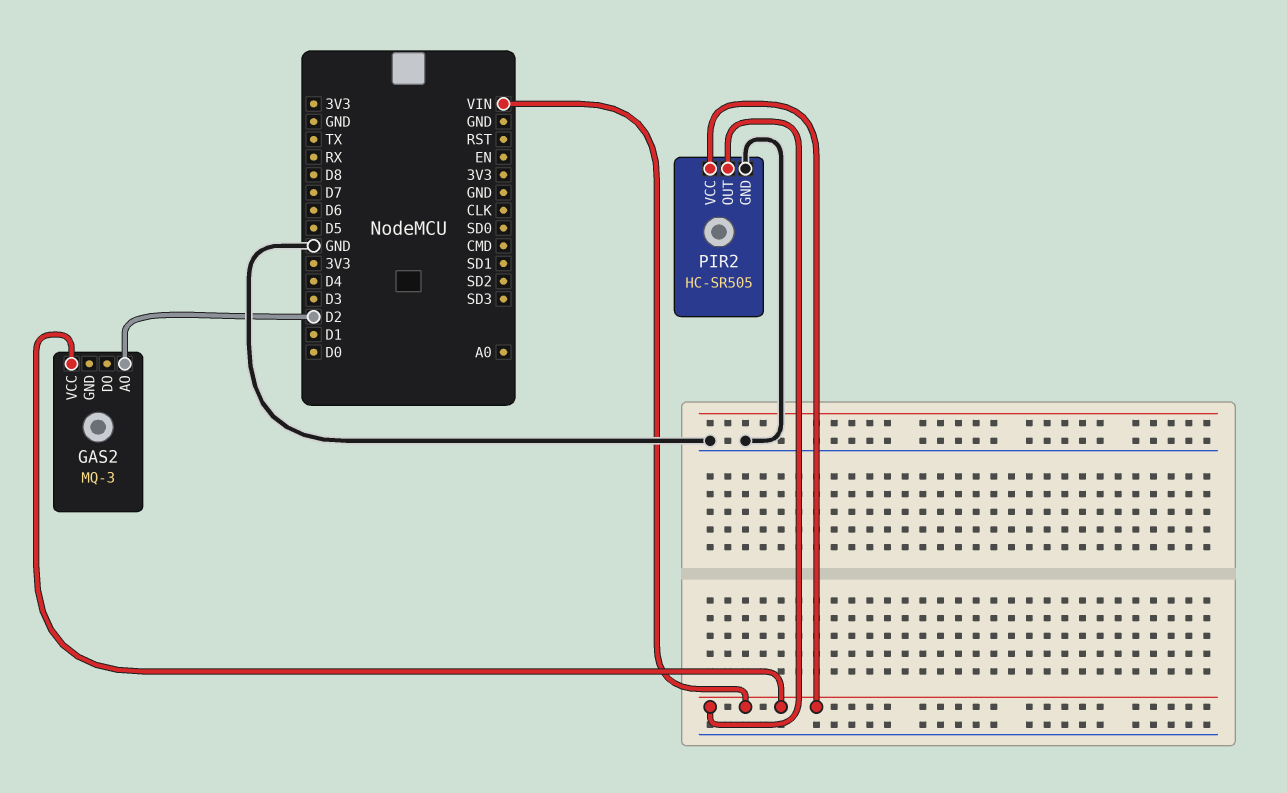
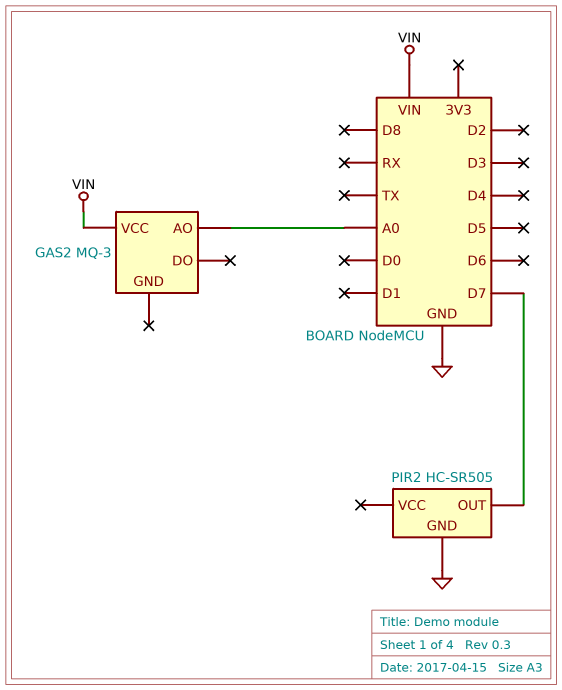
GAS2 pin AO: D2 -> A0
PIR2 pin OUT: VIN -> D7
PIR2 pin VCC: VIN -> none

